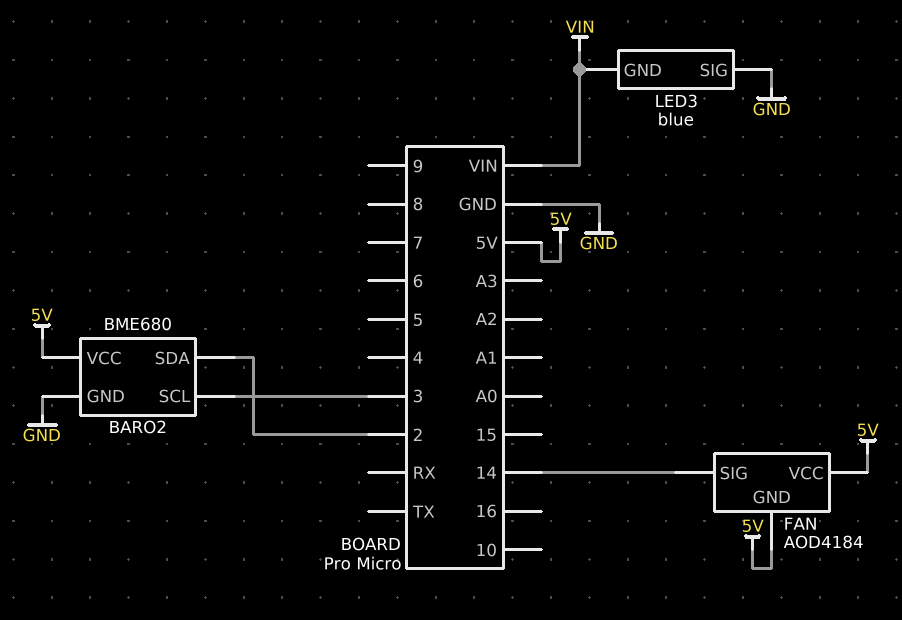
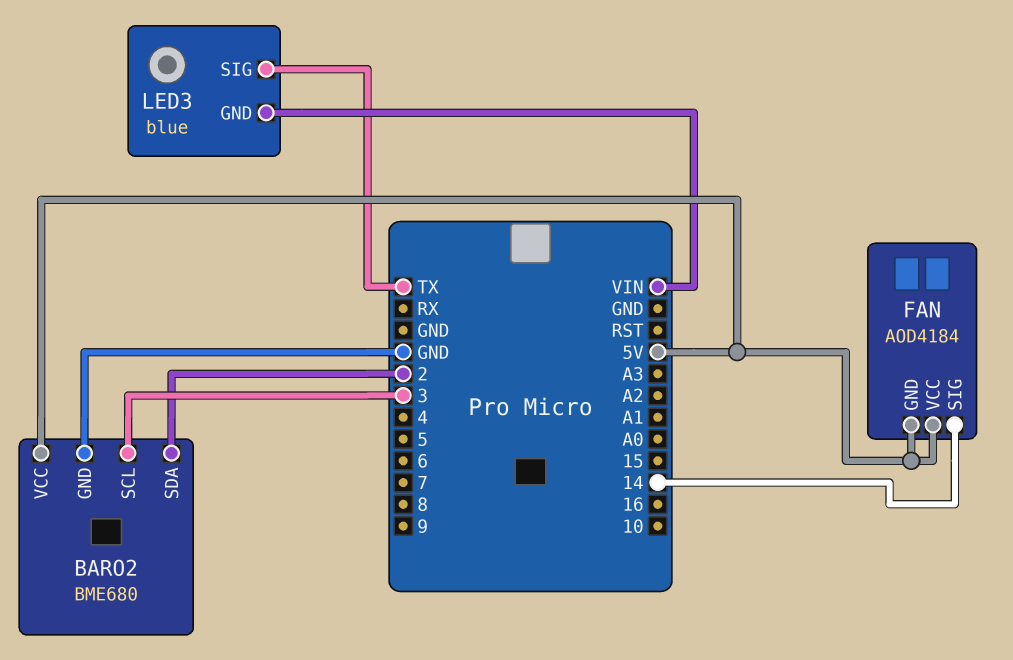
LED3 pin SIG: GND -> TX

